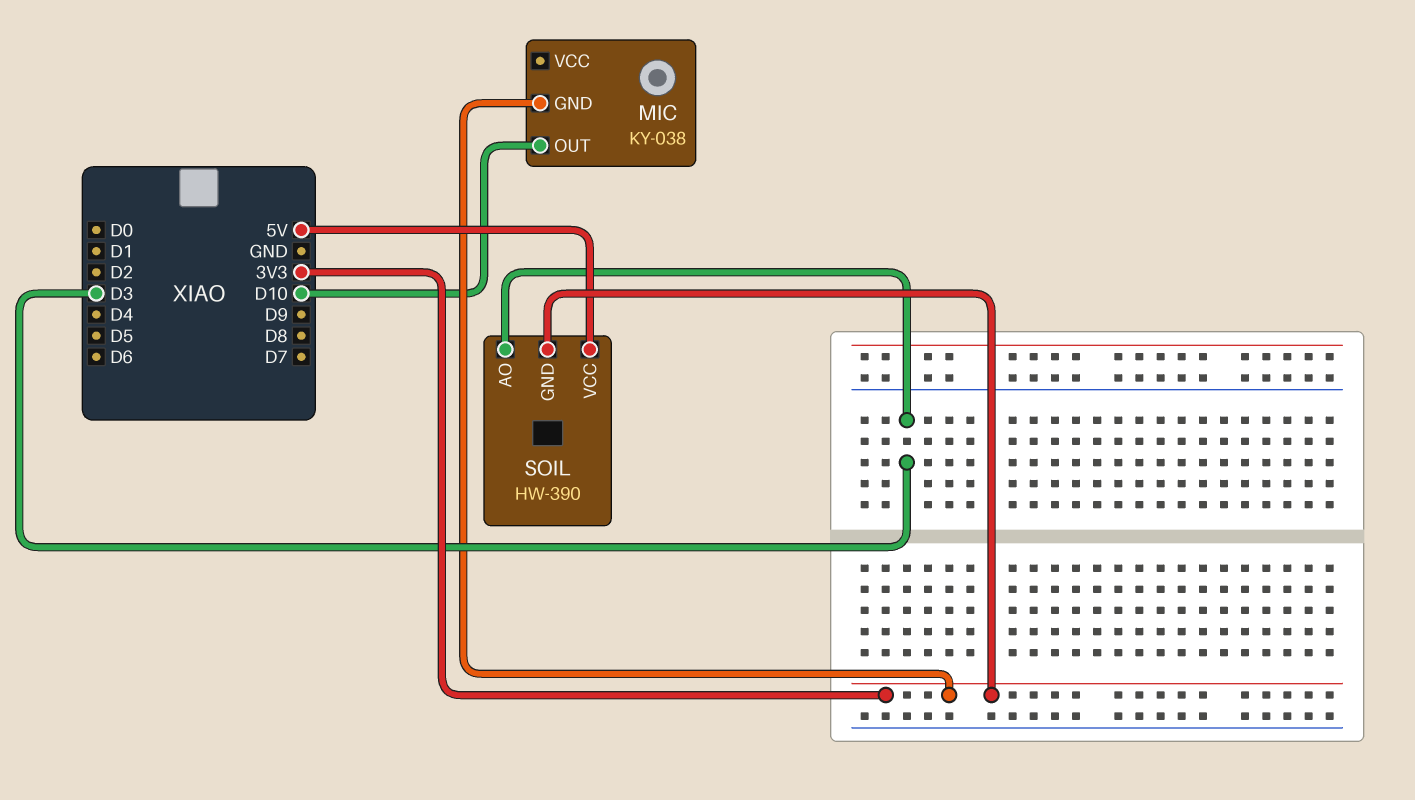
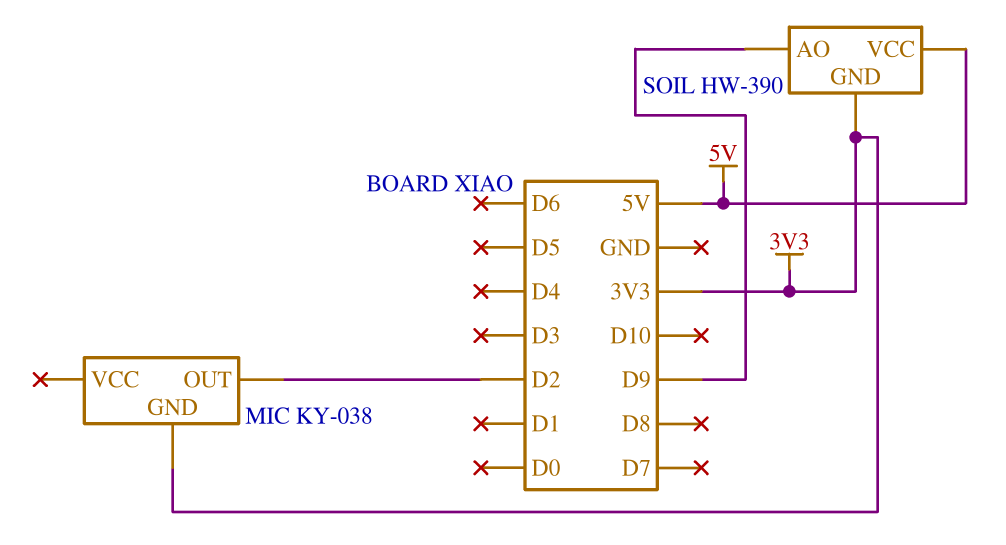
MIC pin OUT: D10 -> D2
SOIL pin AO: D3 -> D9

